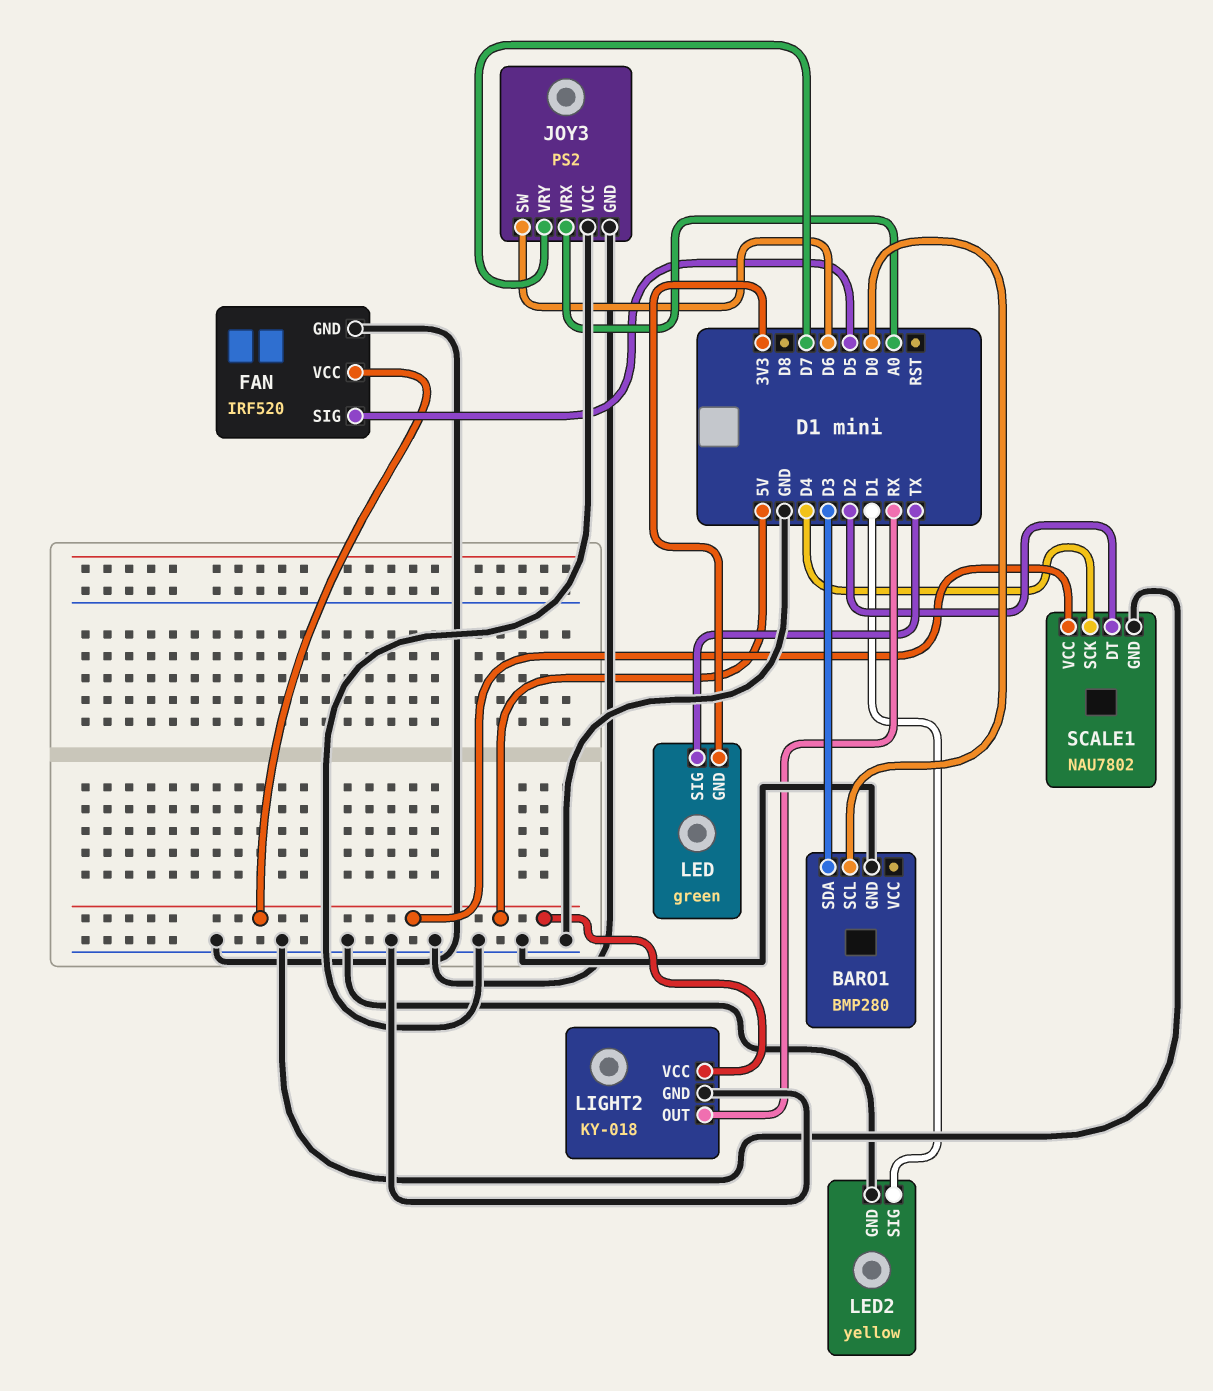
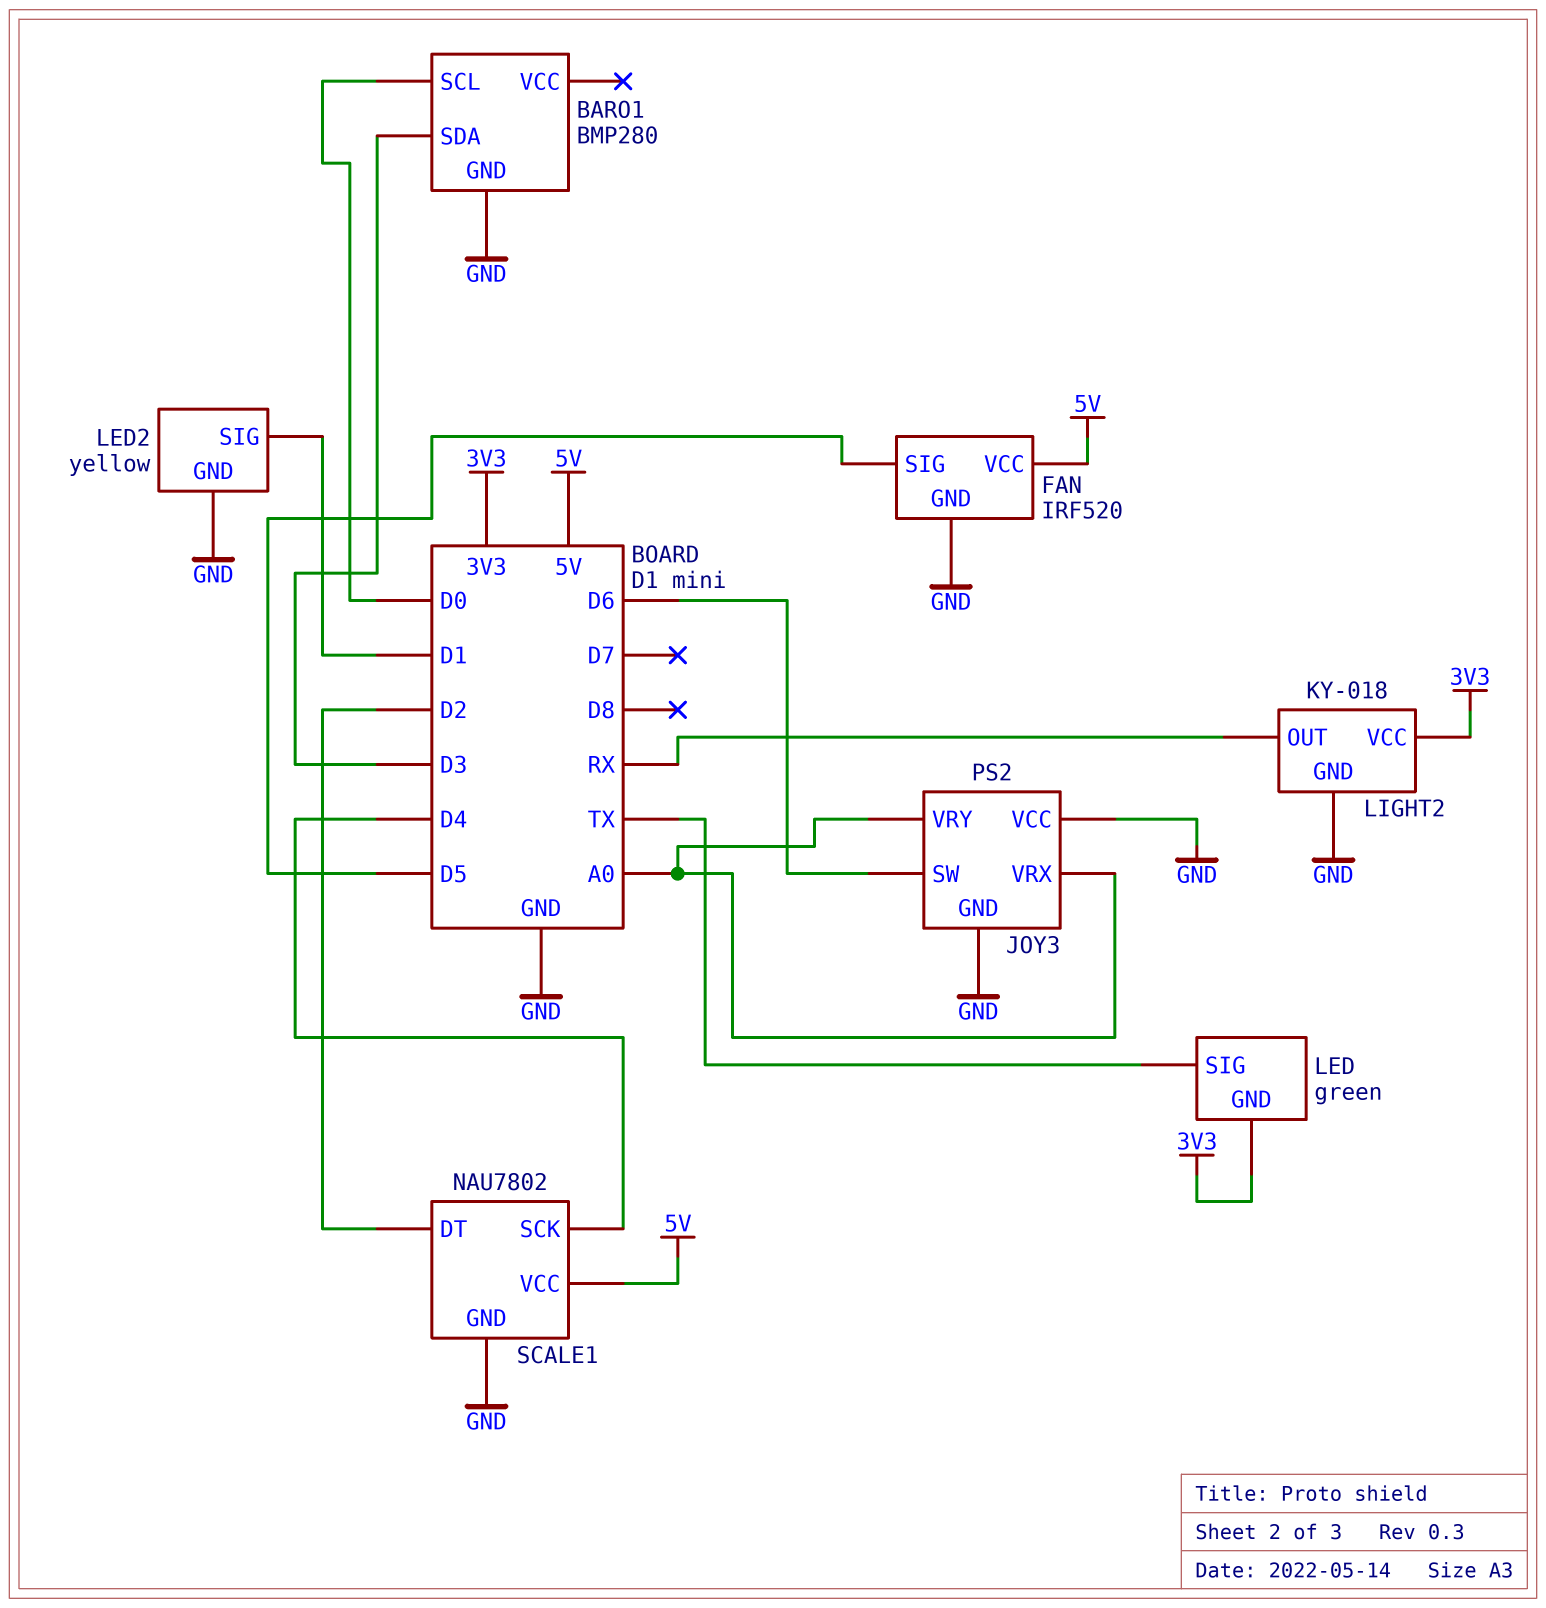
JOY3 pin VRY: D7 -> A0
LIGHT2 pin VCC: 5V -> 3V3

